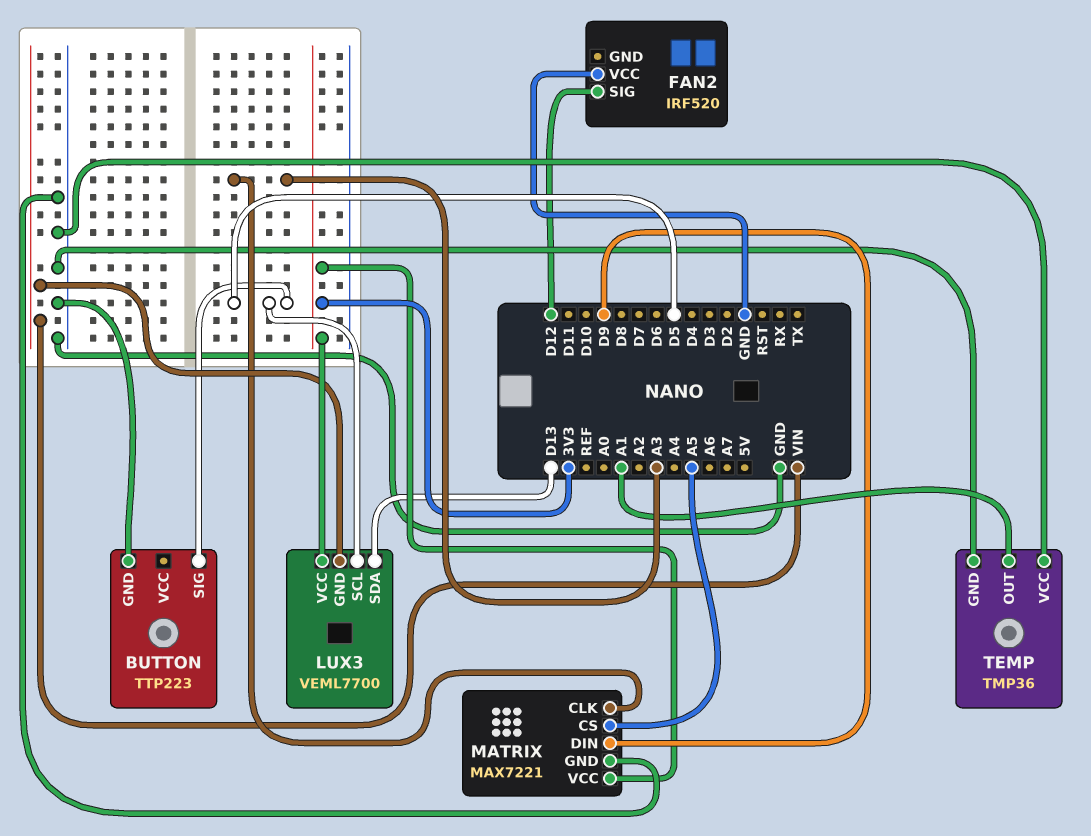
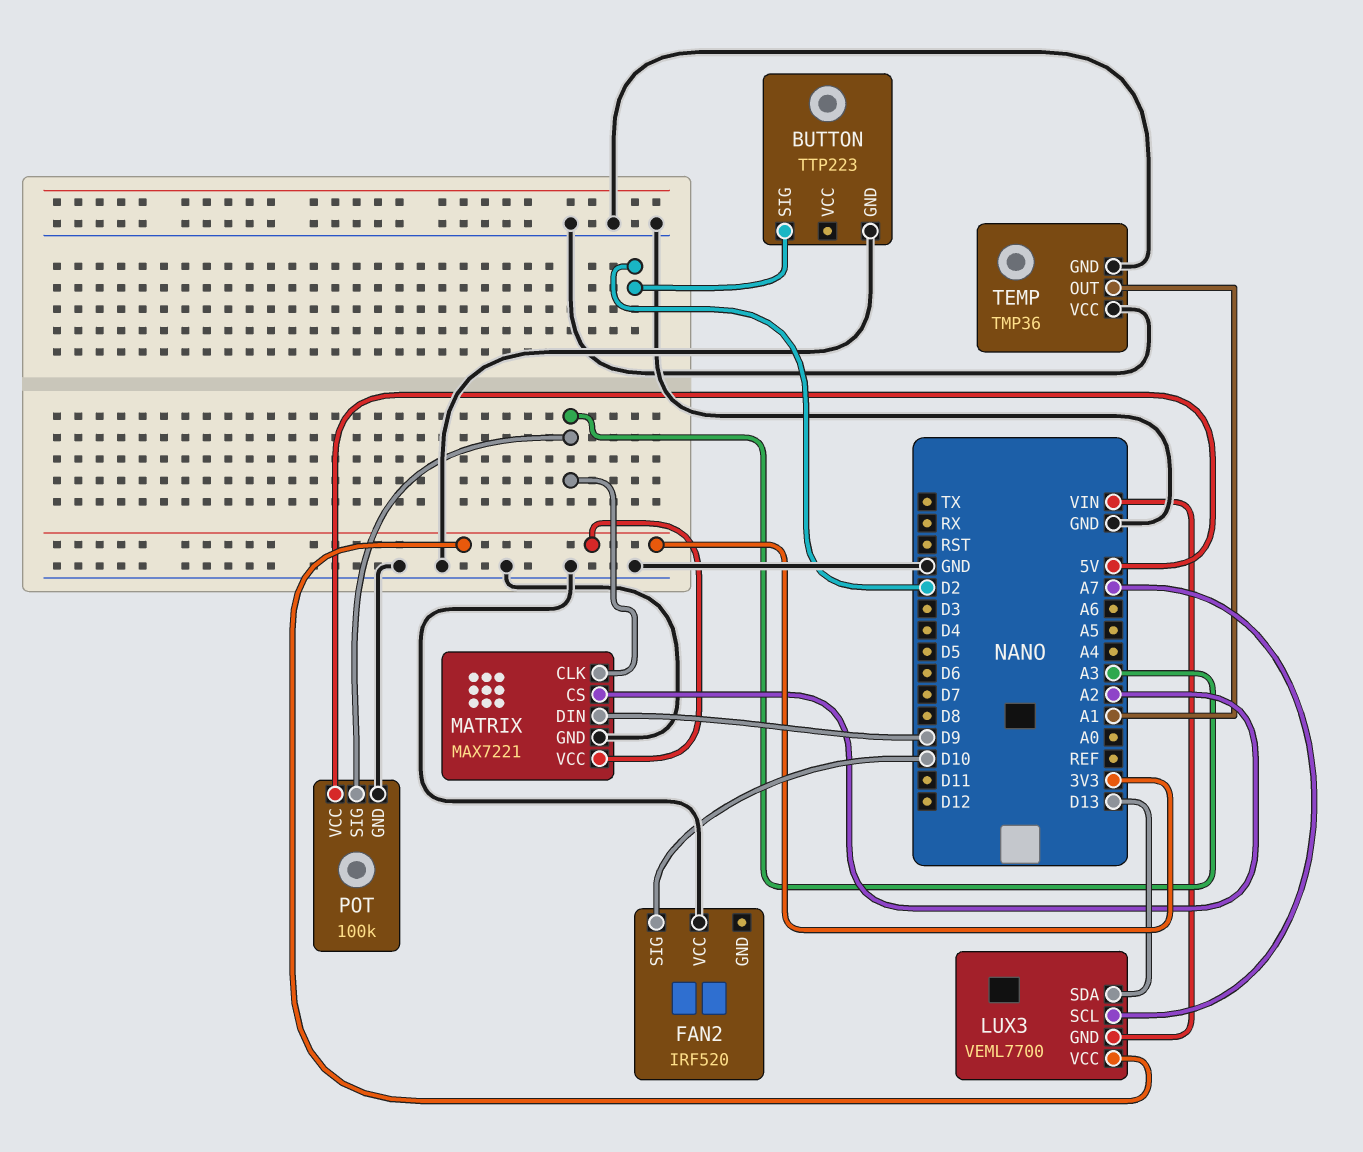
BUTTON pin SIG: D5 -> D2
FAN2 pin SIG: D12 -> D10
LUX3 pin SCL: D5 -> A7
MATRIX pin CS: A5 -> A2
POT: none -> 100k
POT pin GND: none -> GND
POT pin SIG: none -> A3
POT pin VCC: none -> 5V

